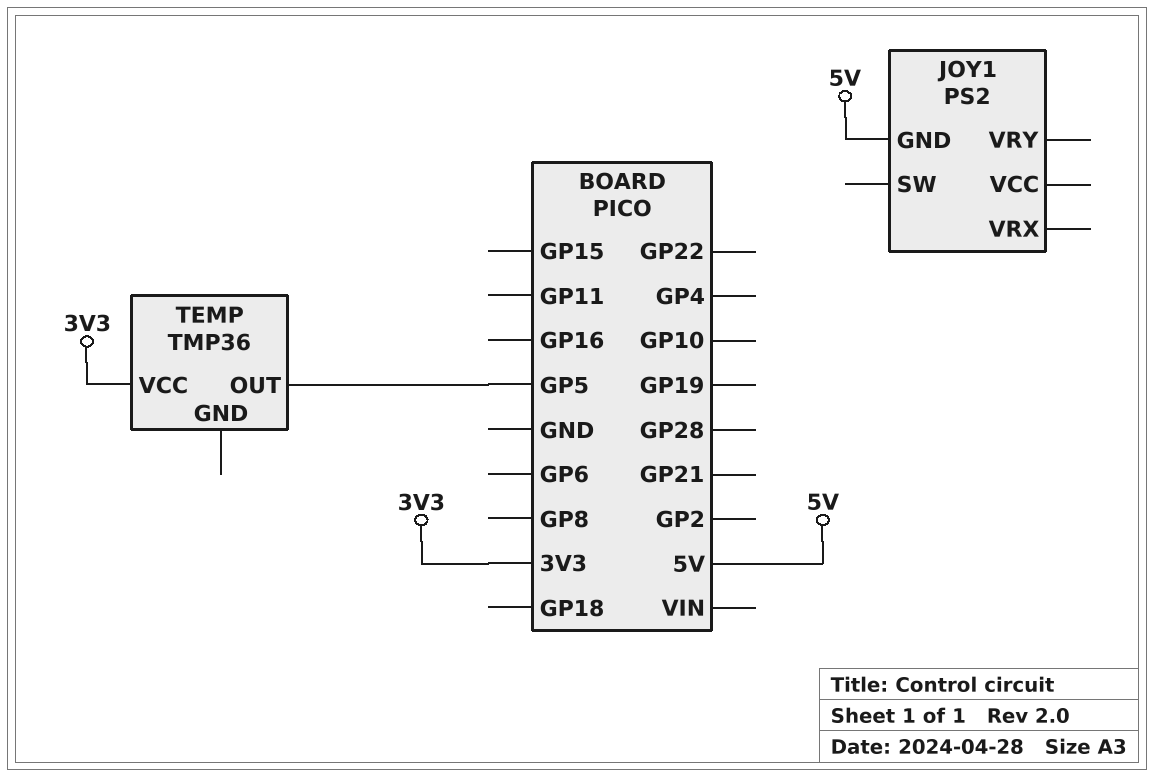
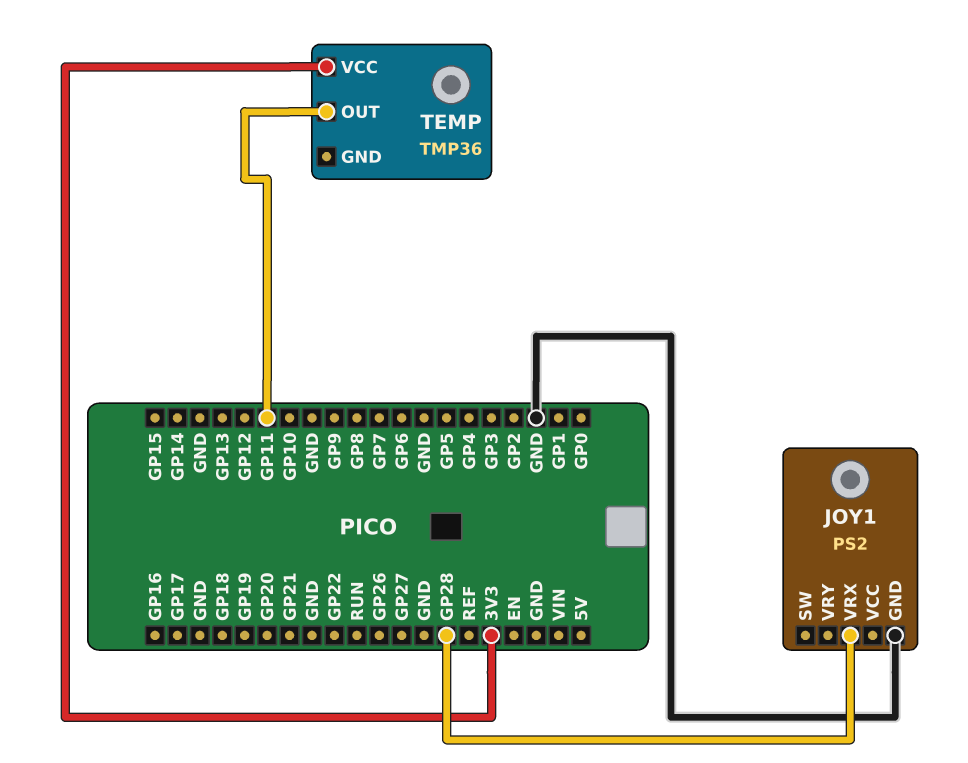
JOY1 pin GND: 5V -> GND
JOY1 pin VRX: none -> GP28
TEMP pin OUT: GP5 -> GP11

